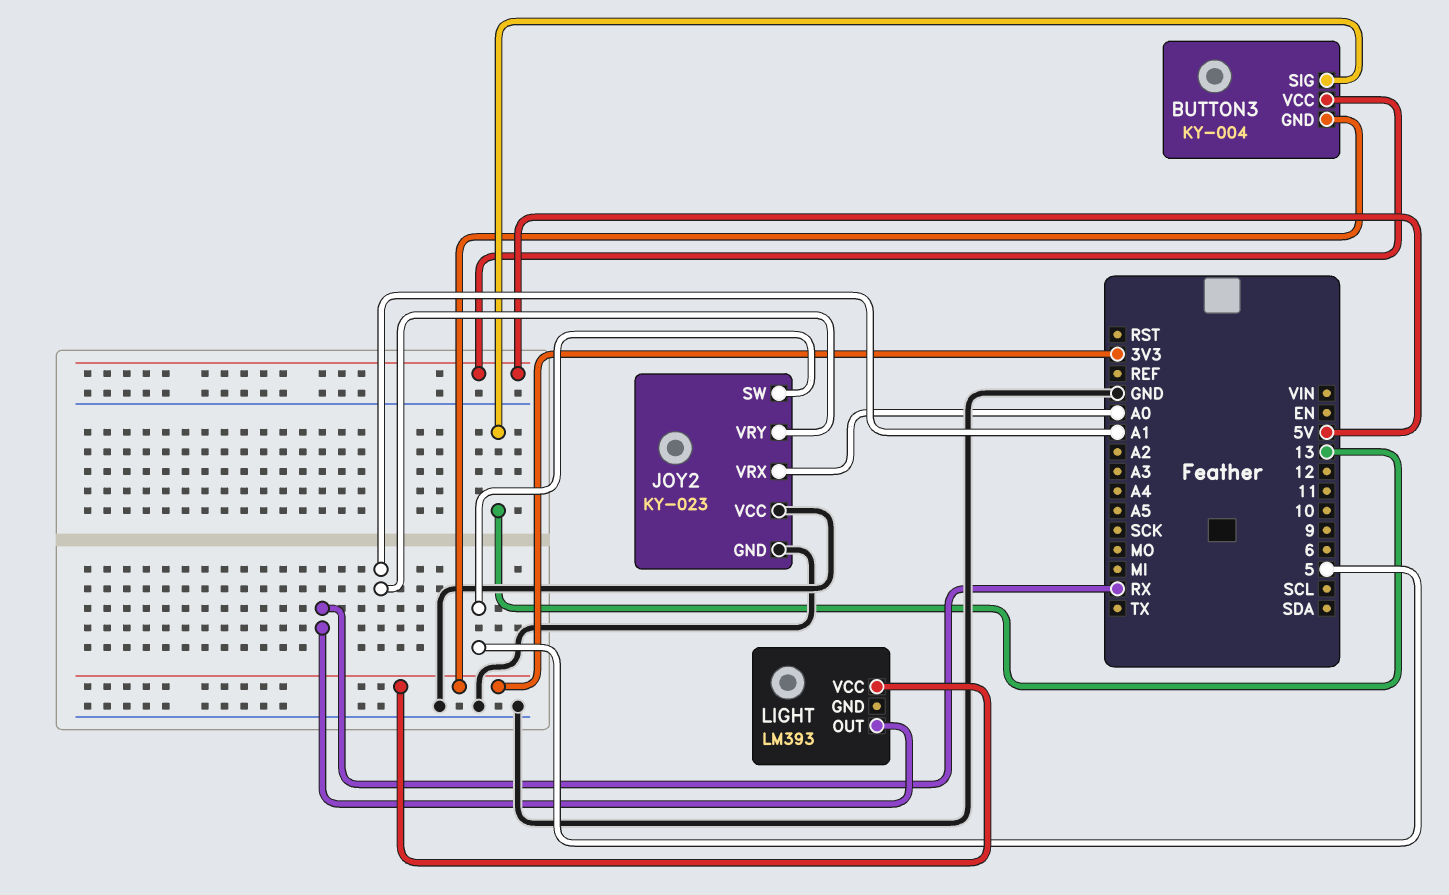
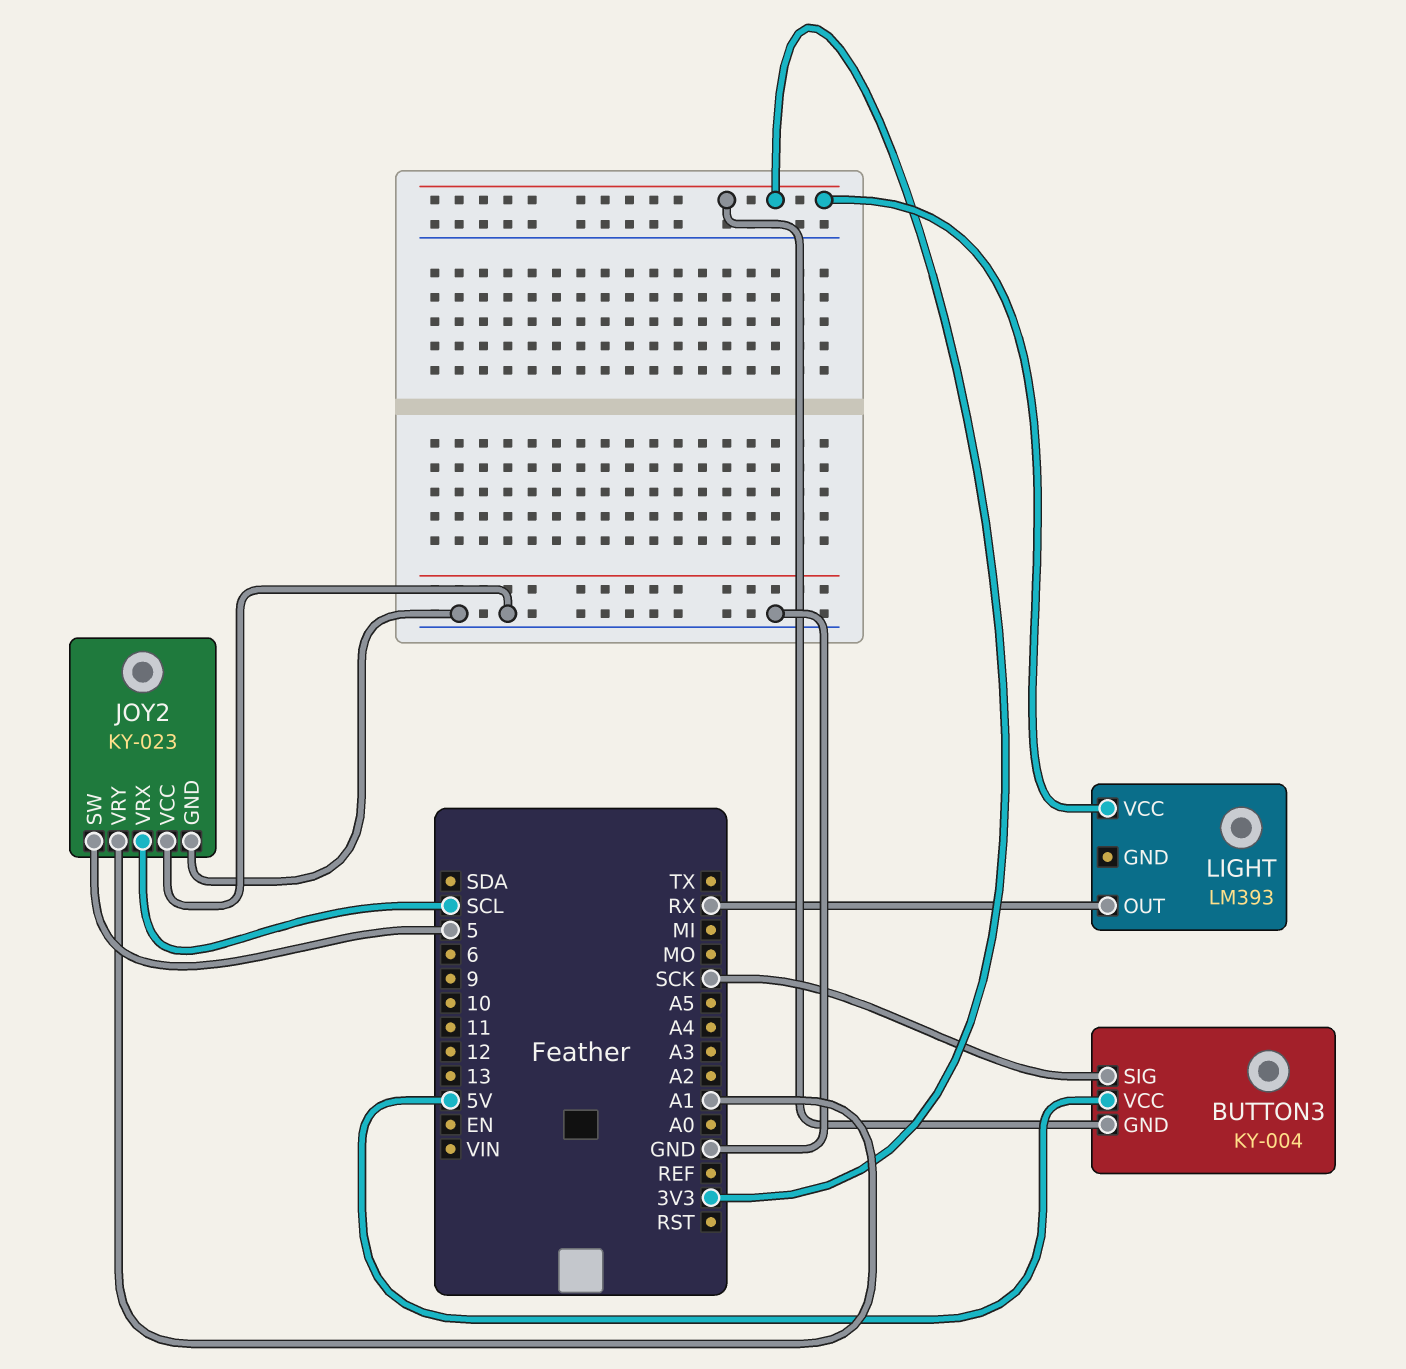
BUTTON3 pin SIG: 13 -> SCK
JOY2 pin VRX: A0 -> SCL

